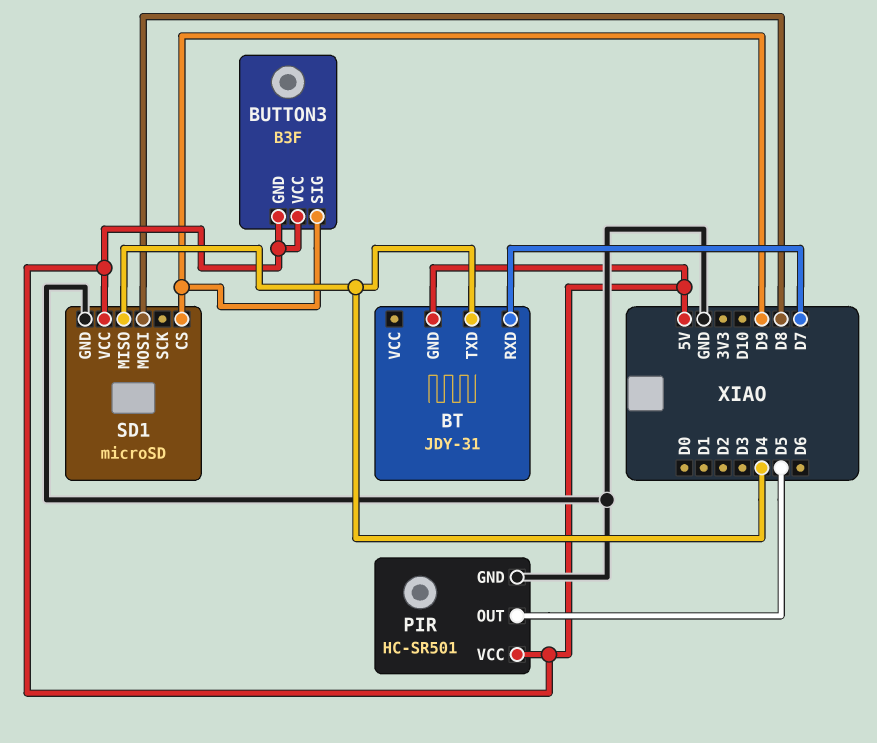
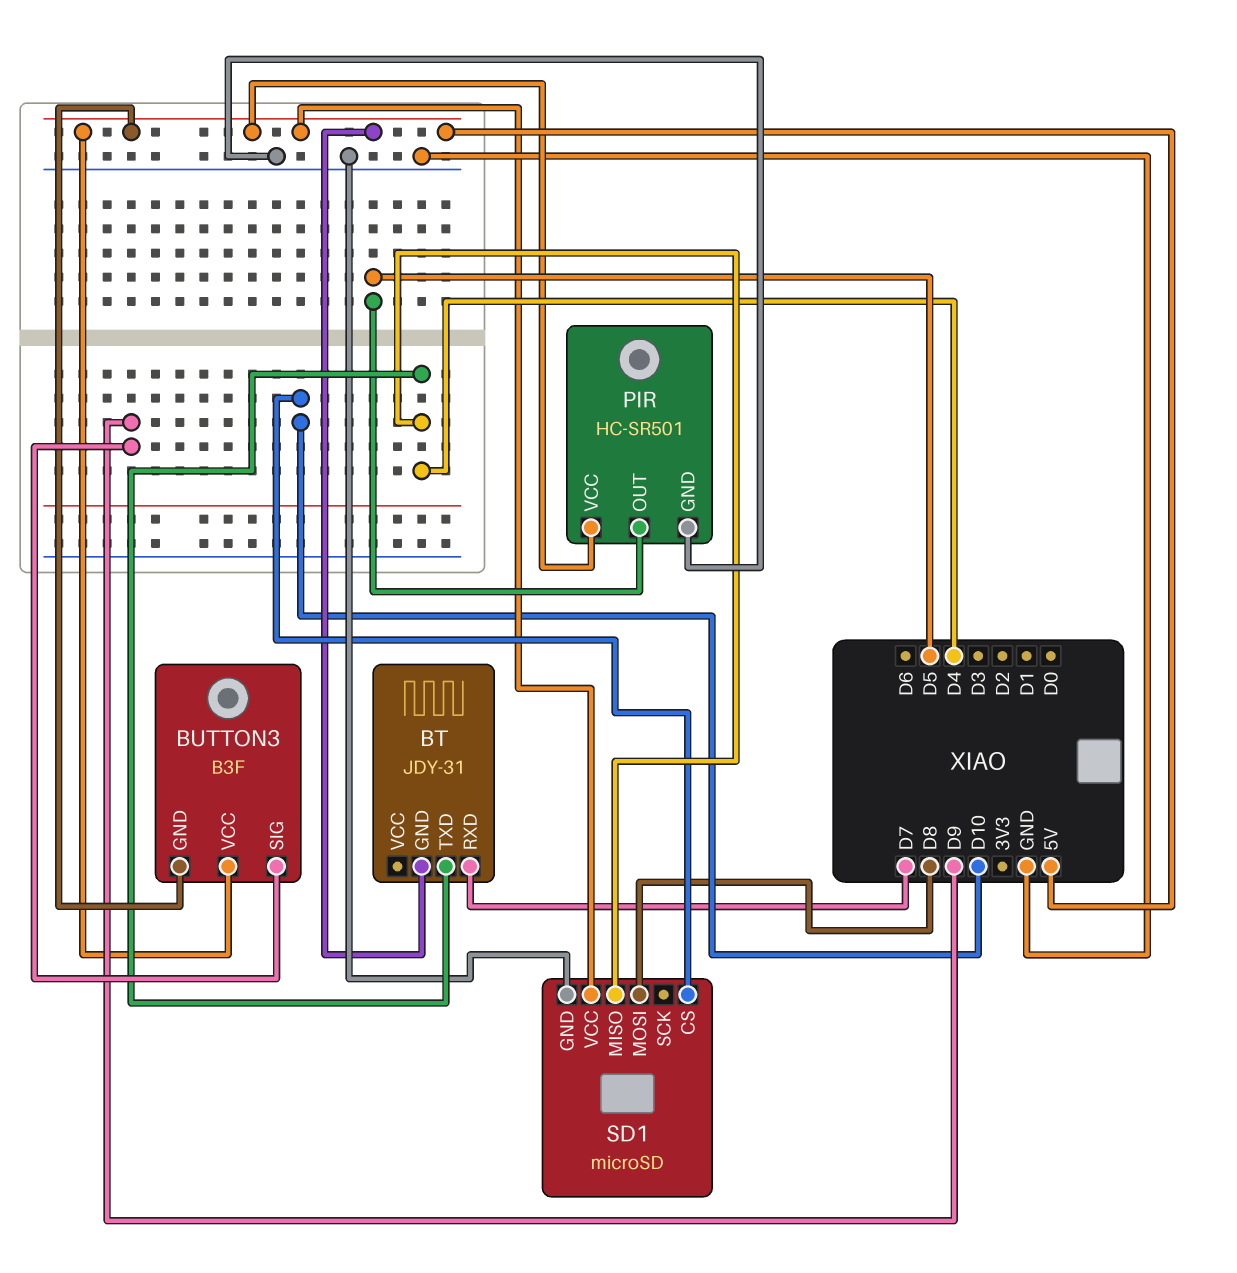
SD1 pin CS: D9 -> D10

